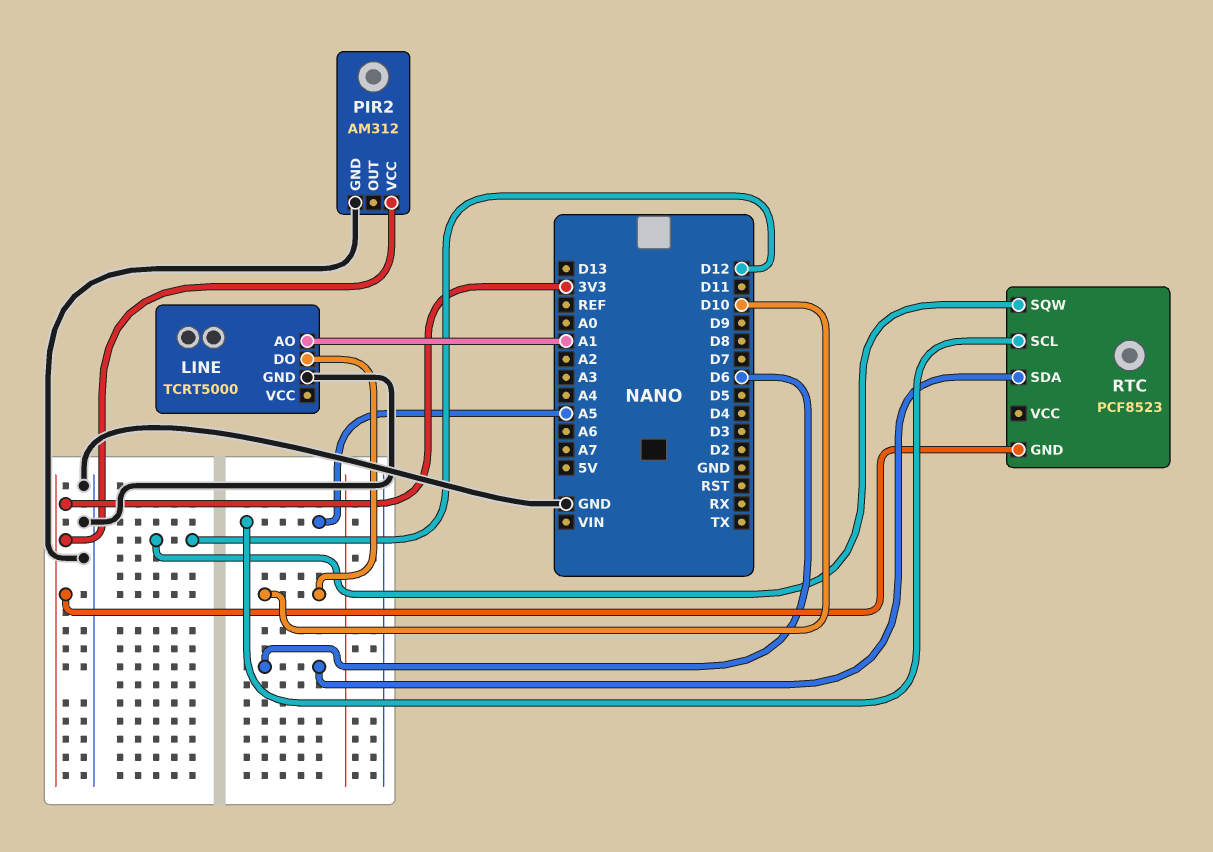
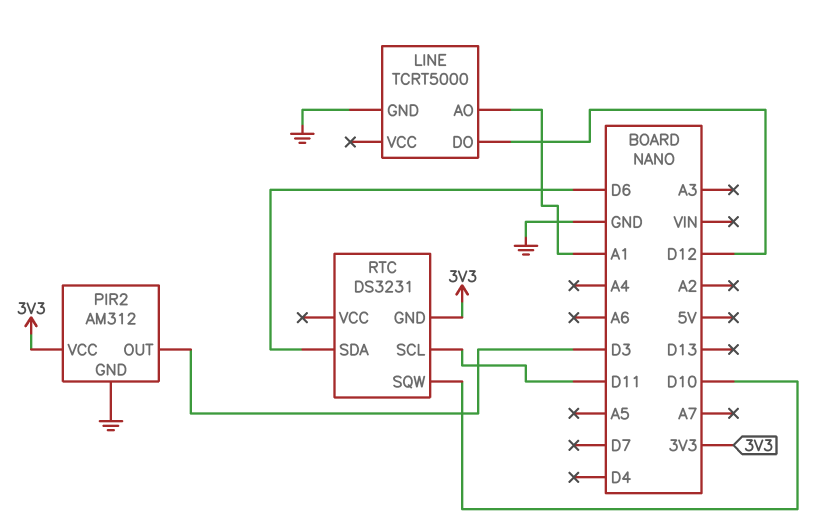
LINE pin DO: D10 -> D12
PIR2 pin OUT: none -> D3
RTC: PCF8523 -> DS3231
RTC pin SCL: A5 -> D11
RTC pin SQW: D12 -> D10

